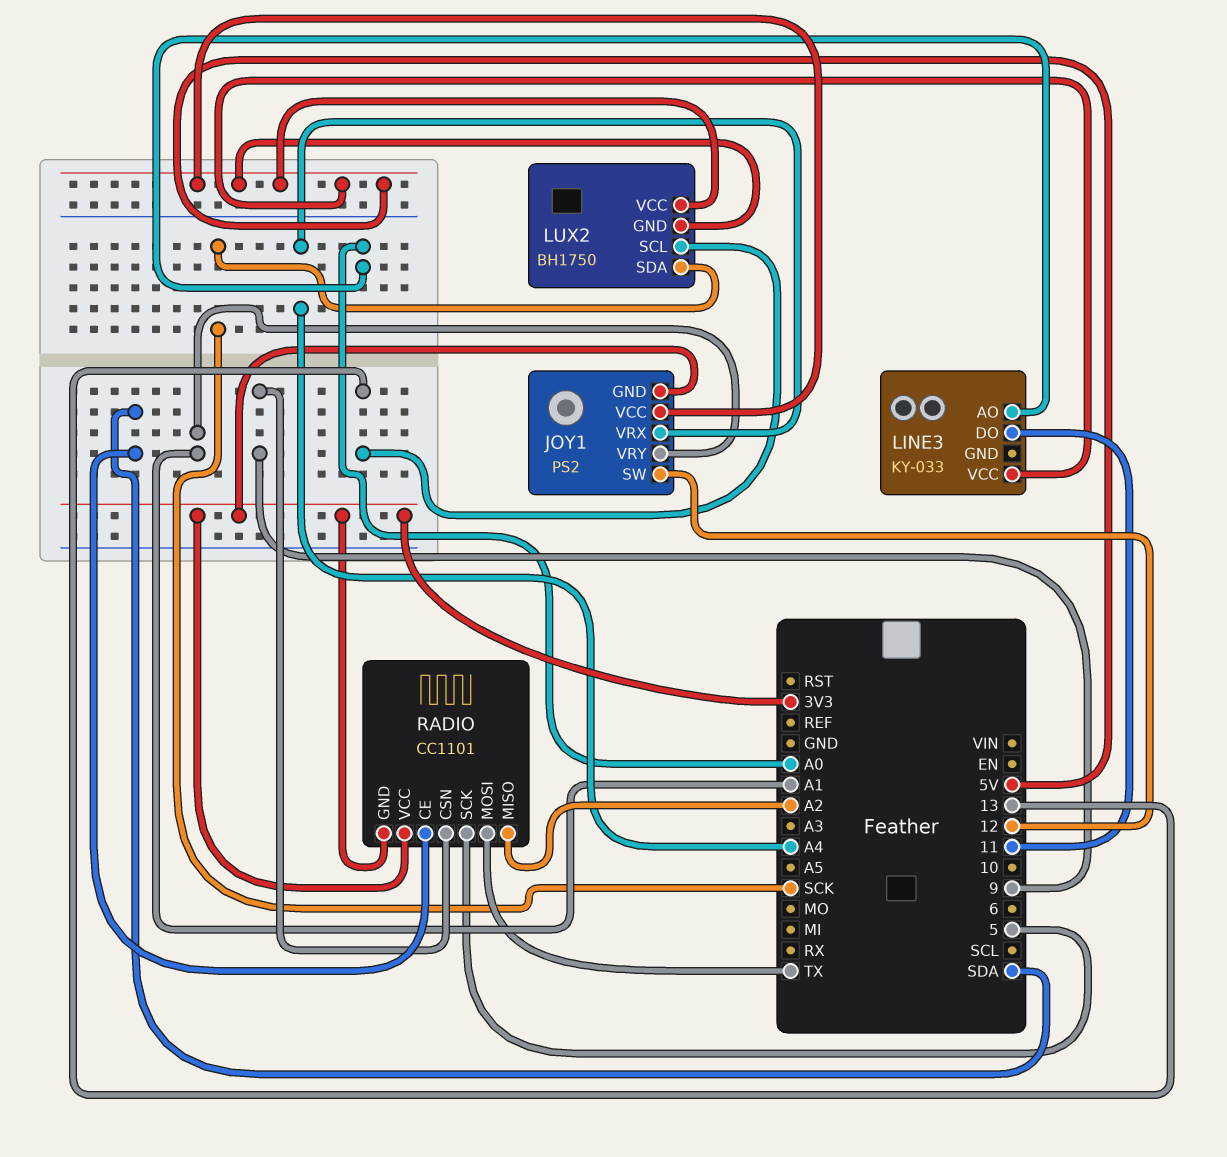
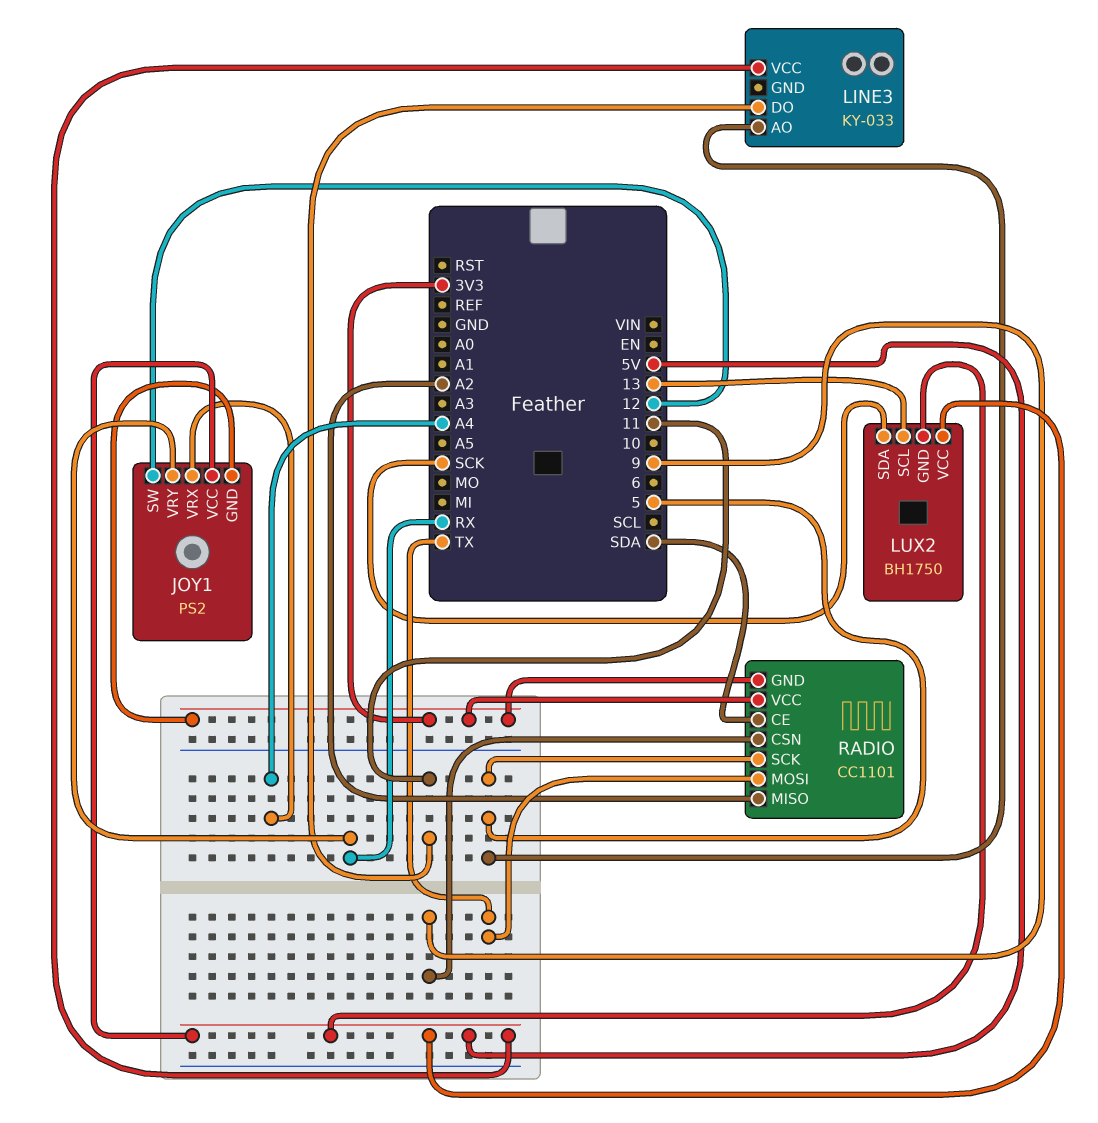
JOY1 pin VRY: A1 -> RX
LINE3 pin AO: A0 -> 5

